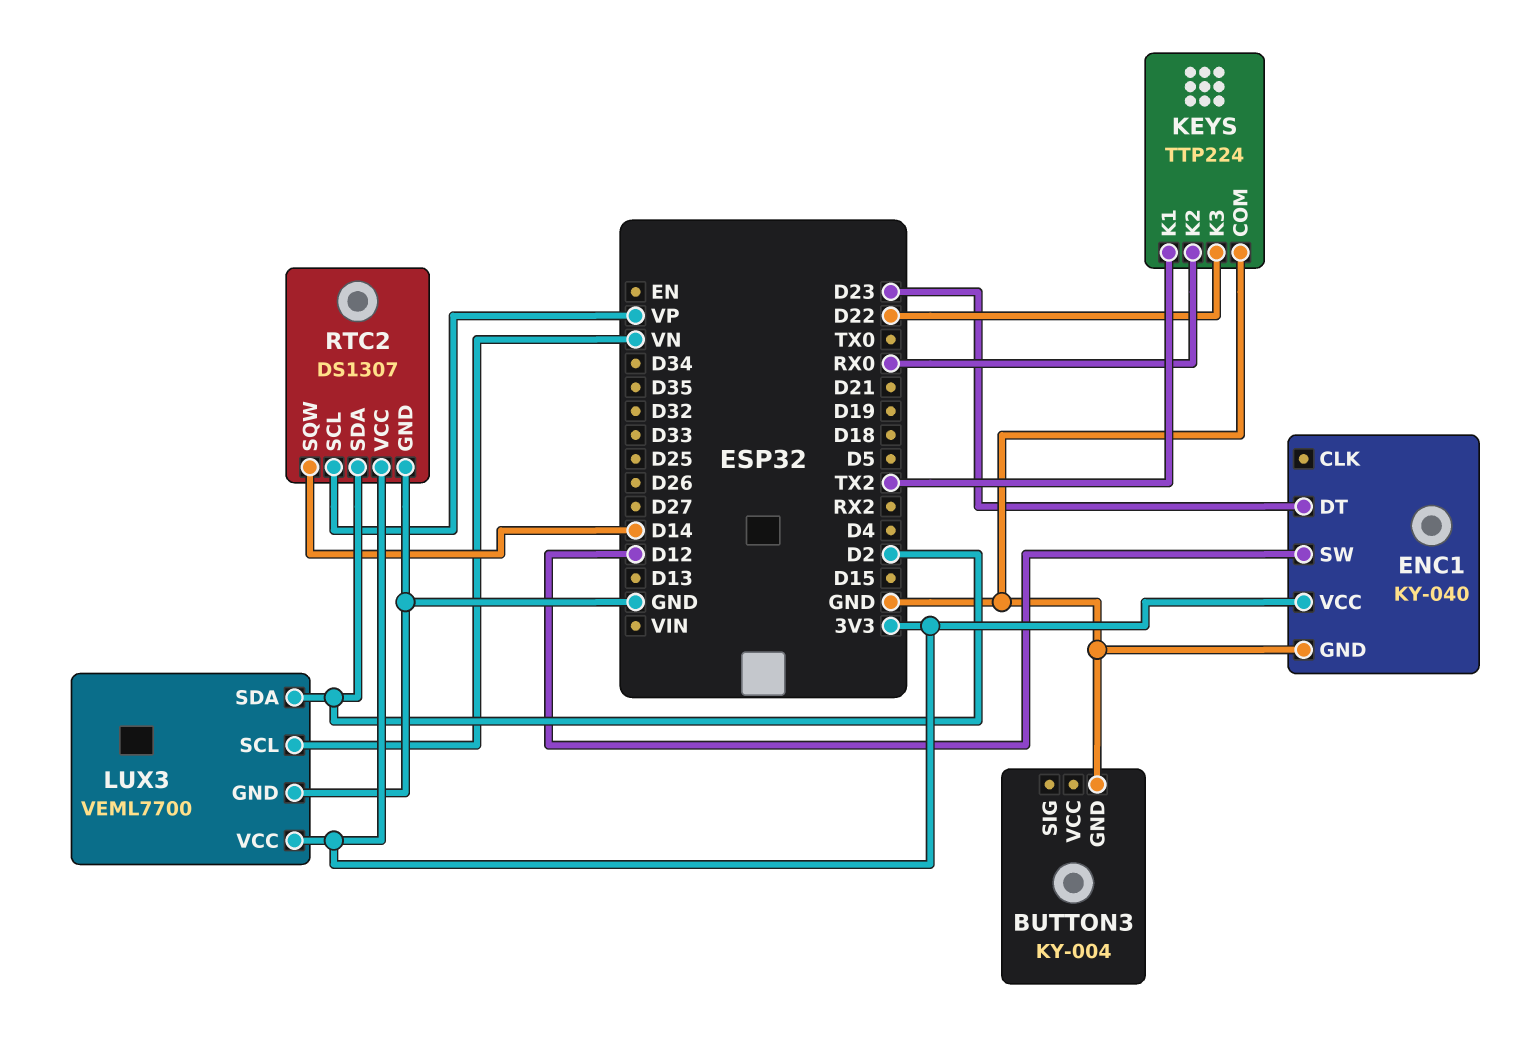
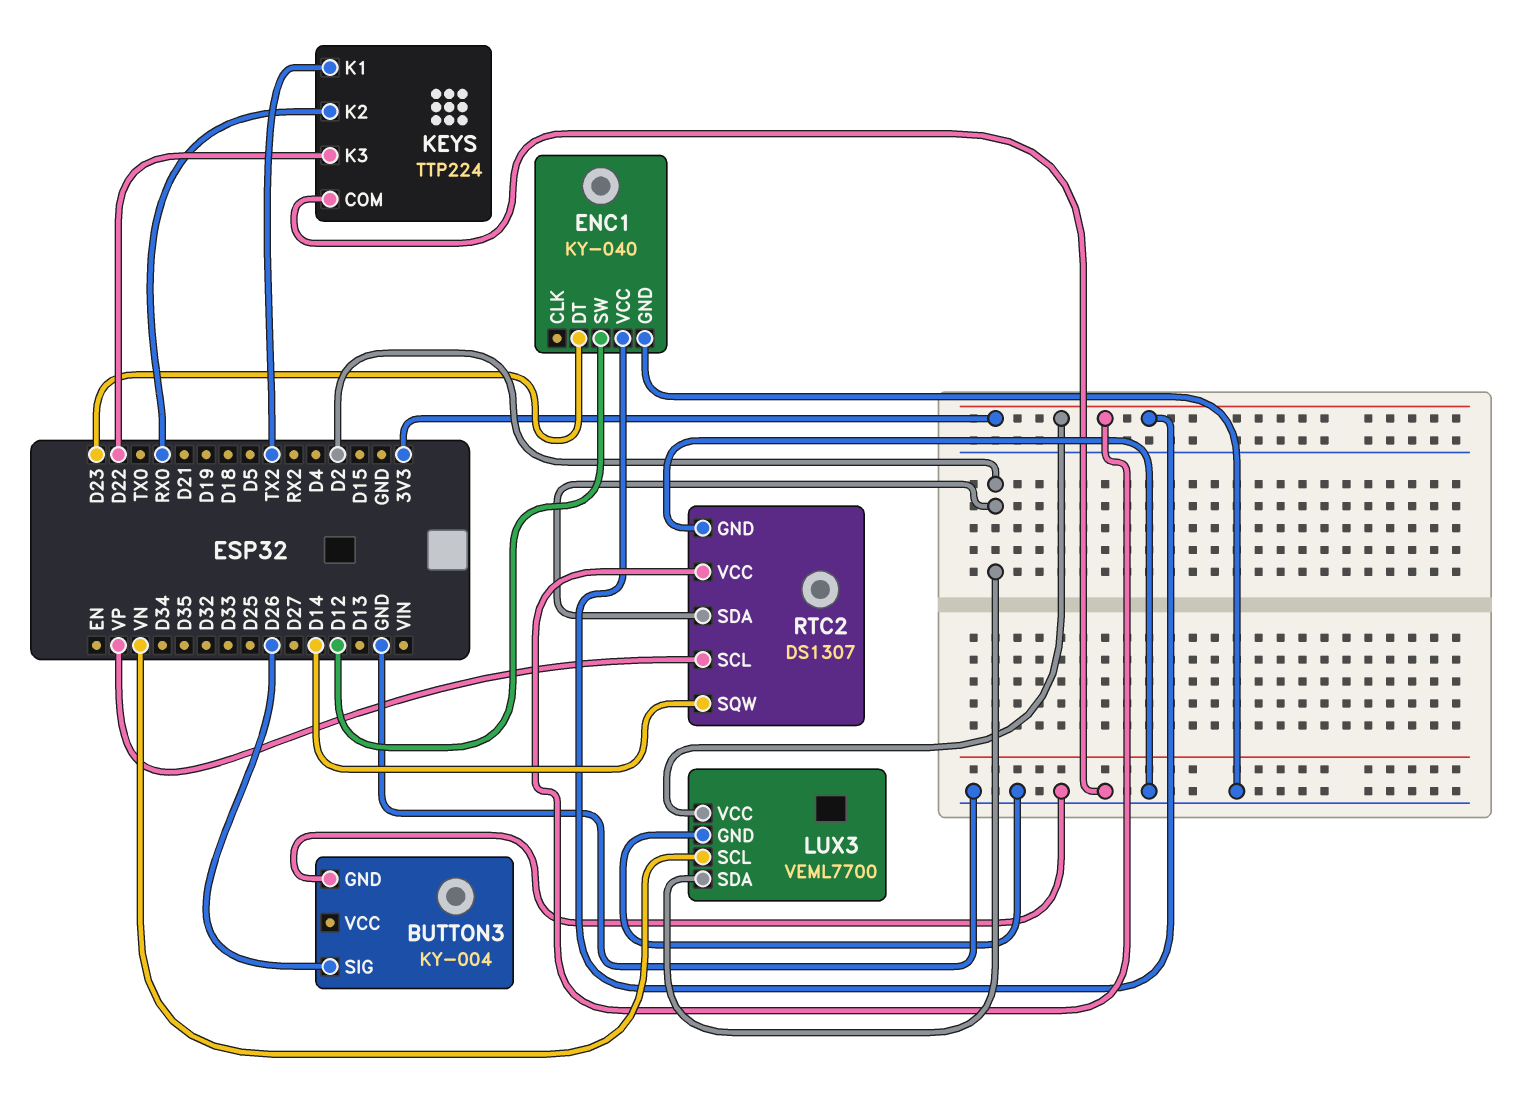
BUTTON3 pin SIG: none -> D26

